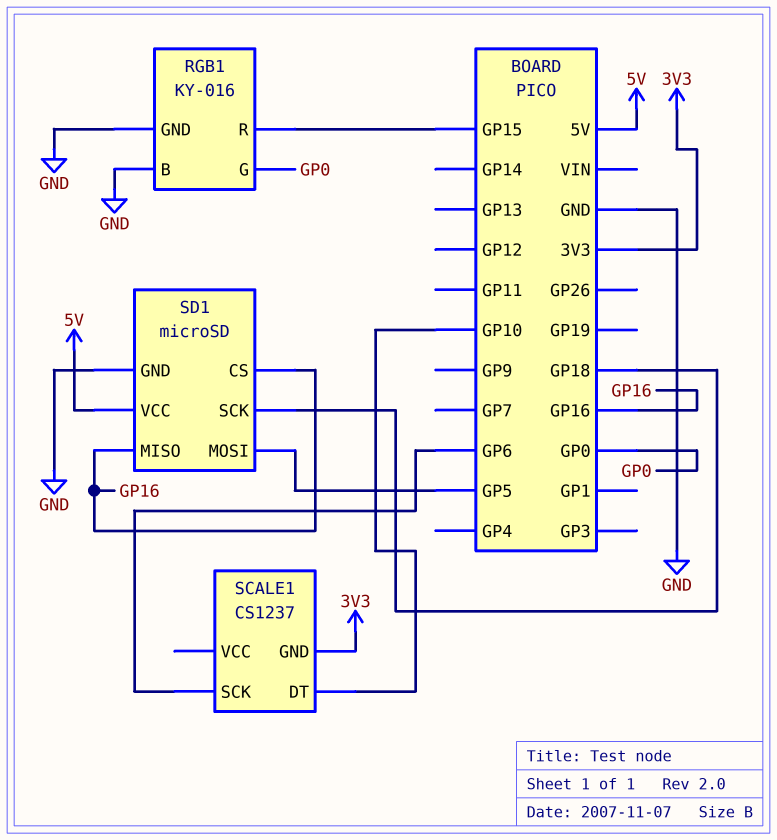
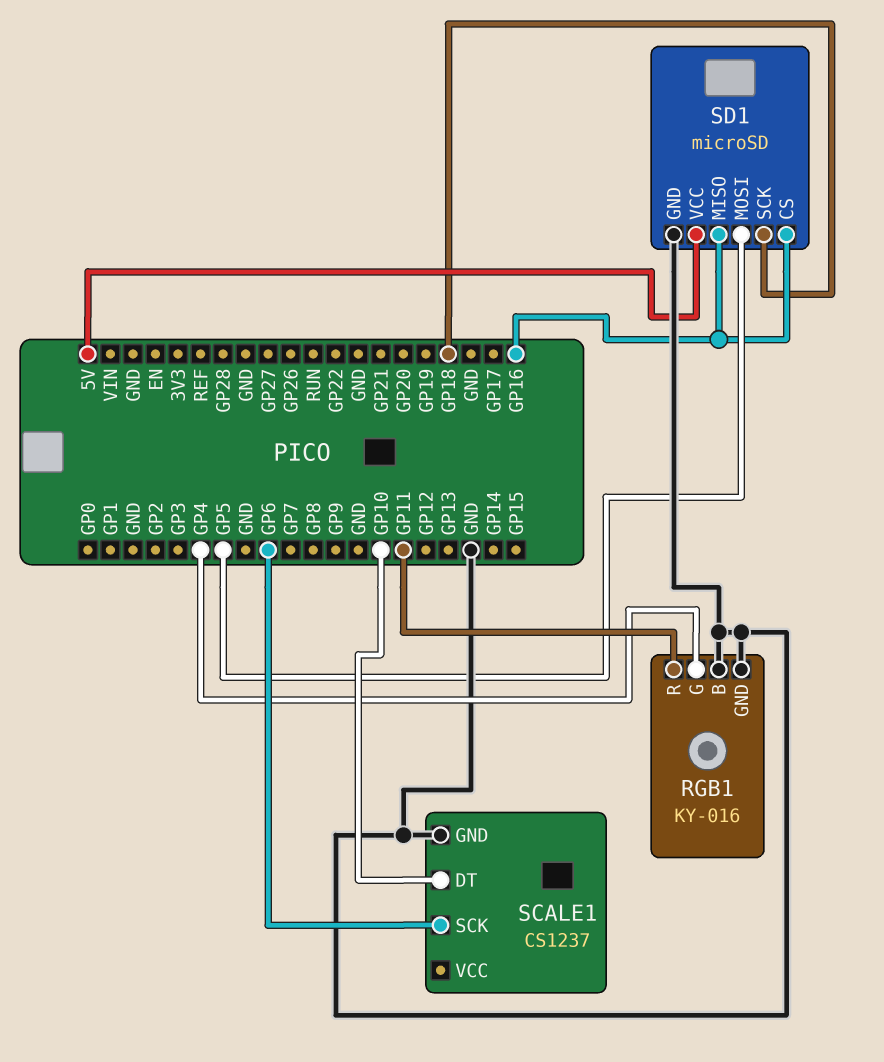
RGB1 pin G: GP0 -> GP4
RGB1 pin R: GP15 -> GP11
SCALE1 pin GND: 3V3 -> GND

